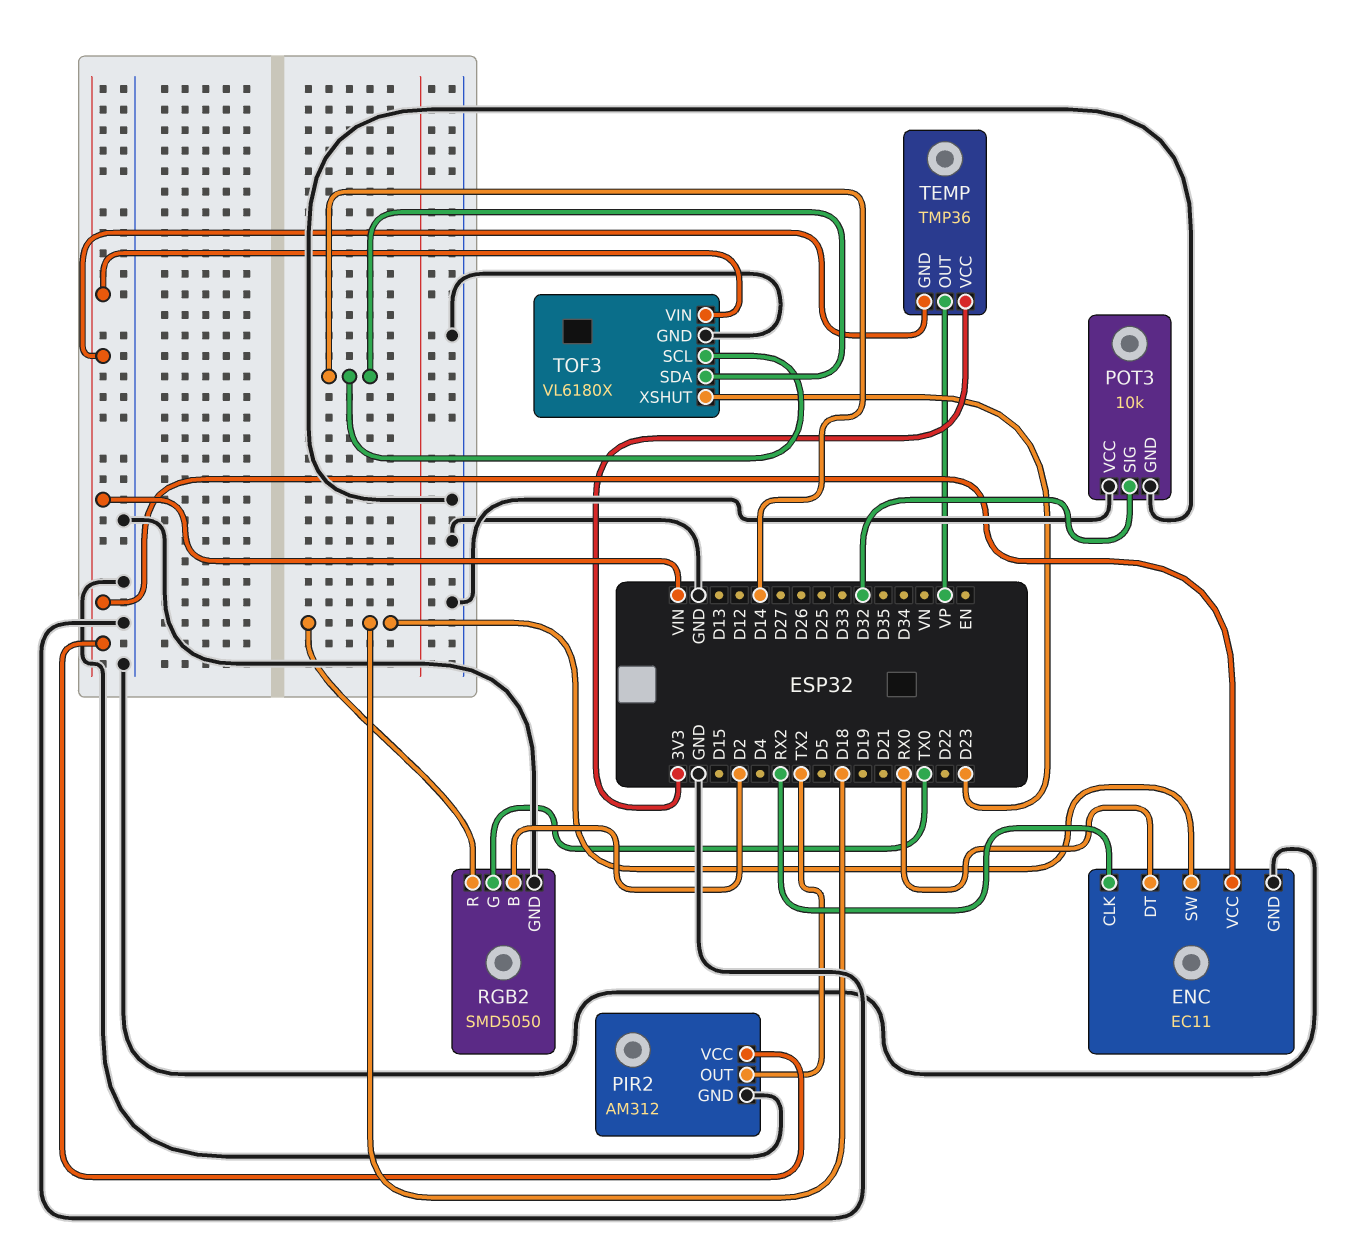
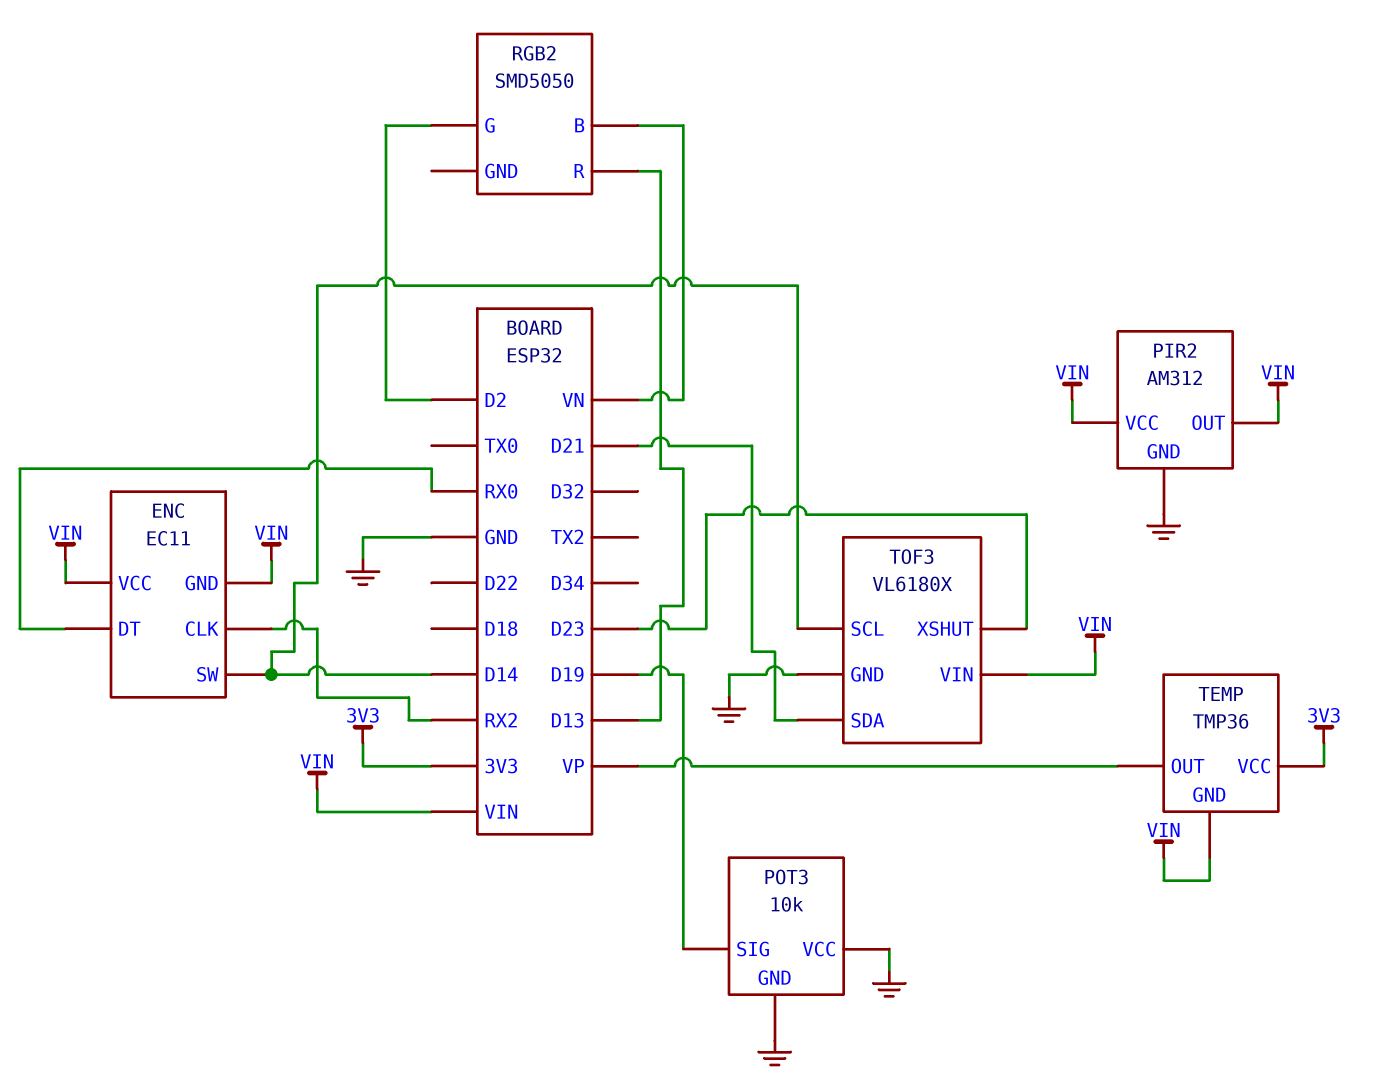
ENC pin GND: GND -> VIN
ENC pin SW: D18 -> D14
PIR2 pin OUT: TX2 -> VIN
POT3 pin SIG: D32 -> D19
RGB2 pin B: D2 -> VN
RGB2 pin G: TX0 -> D2
RGB2 pin GND: GND -> none
RGB2 pin R: D18 -> D13
TOF3 pin SDA: D14 -> D21

